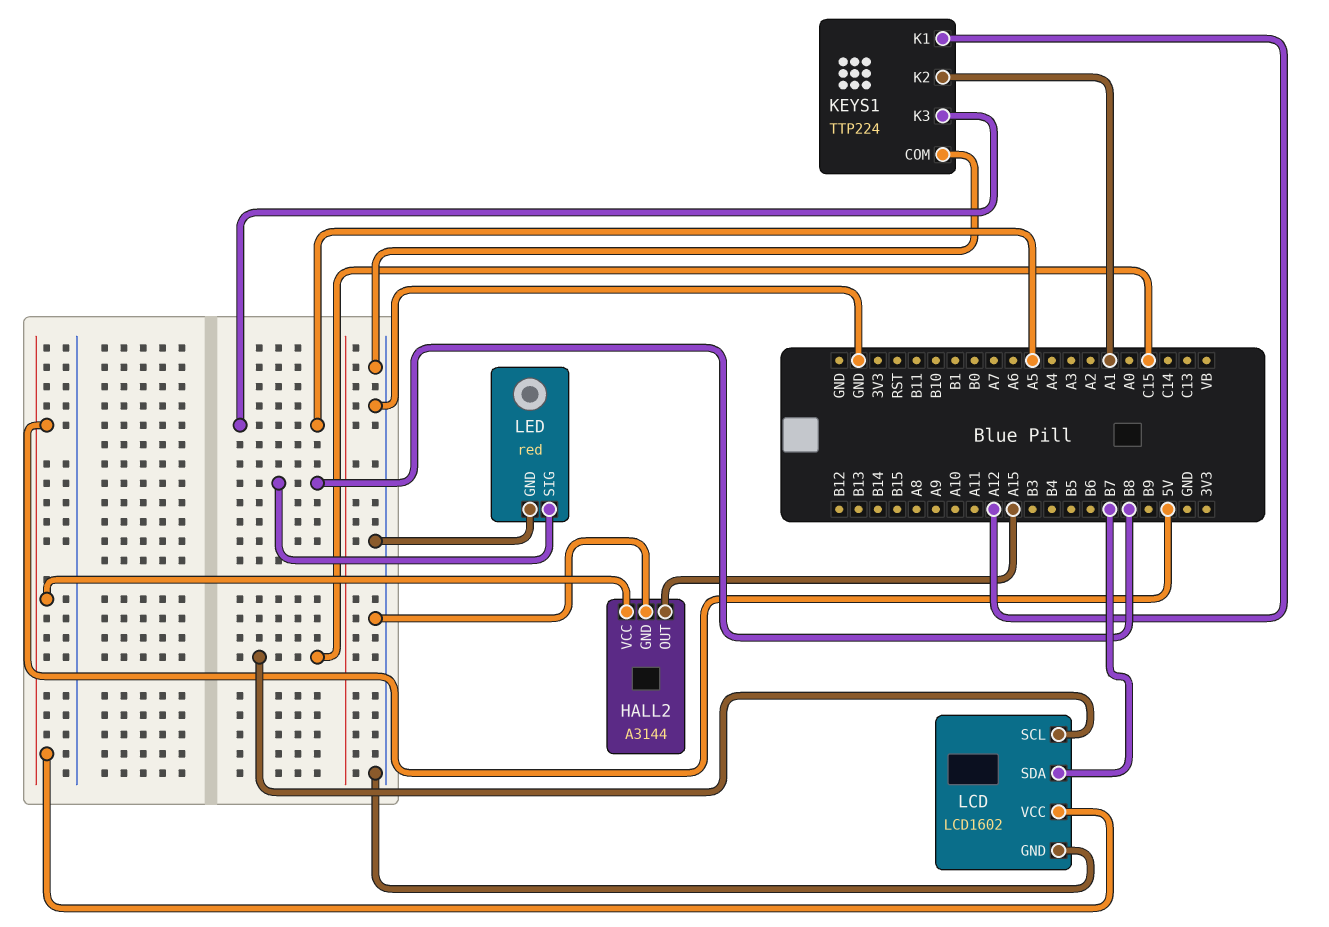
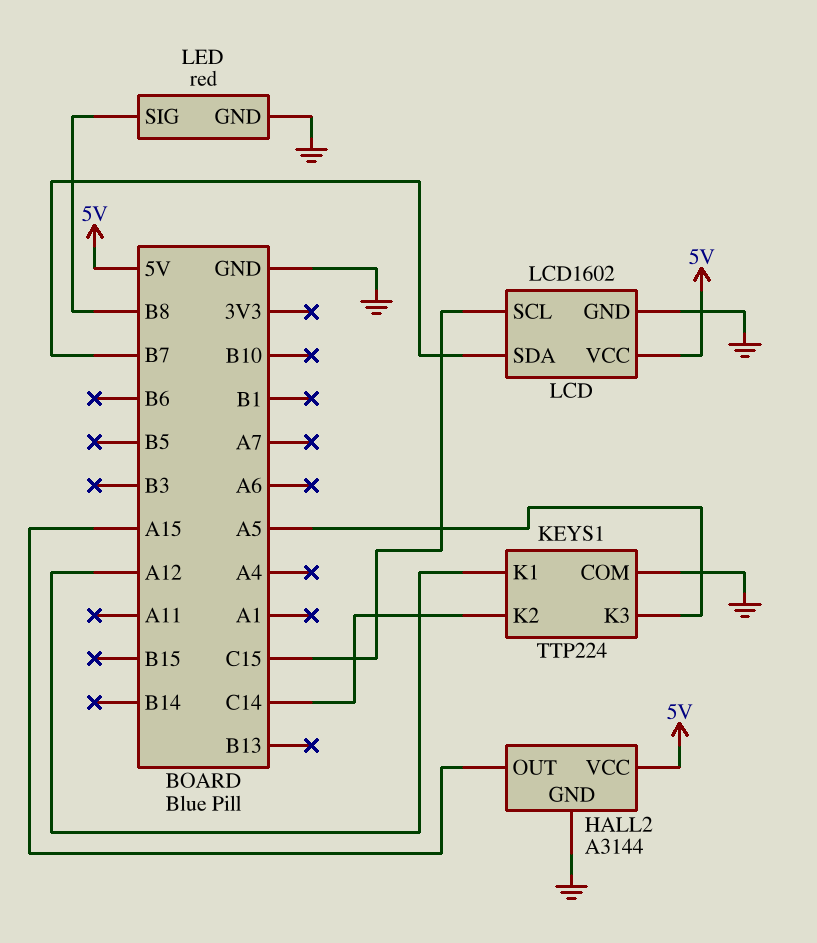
KEYS1 pin K2: A1 -> C14

